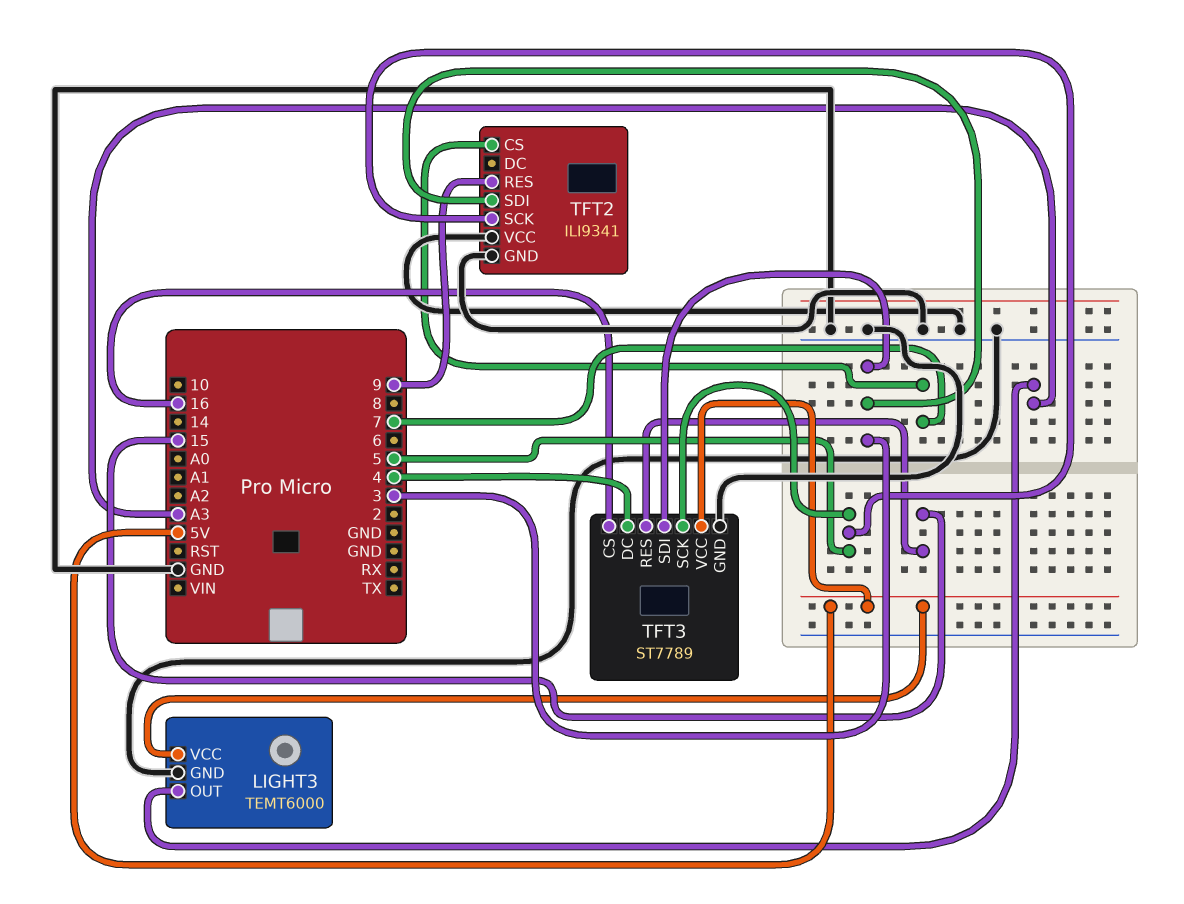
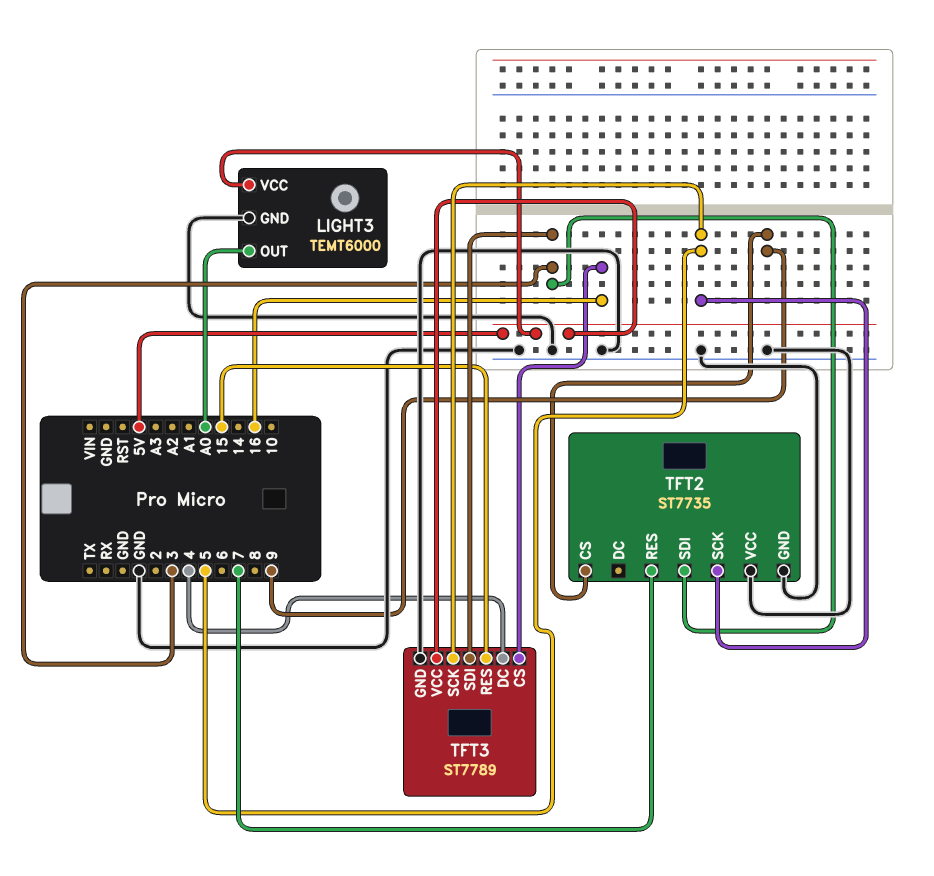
LIGHT3 pin OUT: A3 -> A0
TFT2: ILI9341 -> ST7735
TFT2 pin CS: 7 -> 9
TFT2 pin RES: 9 -> 7

